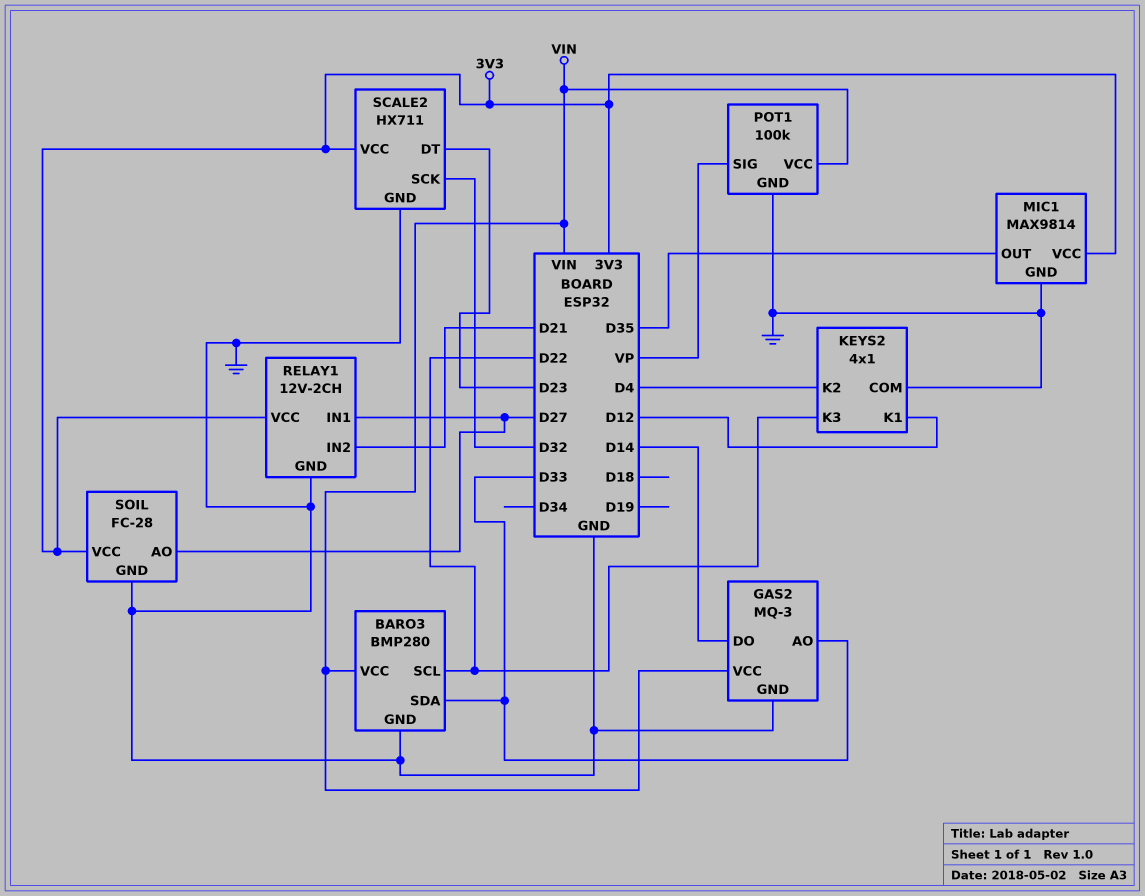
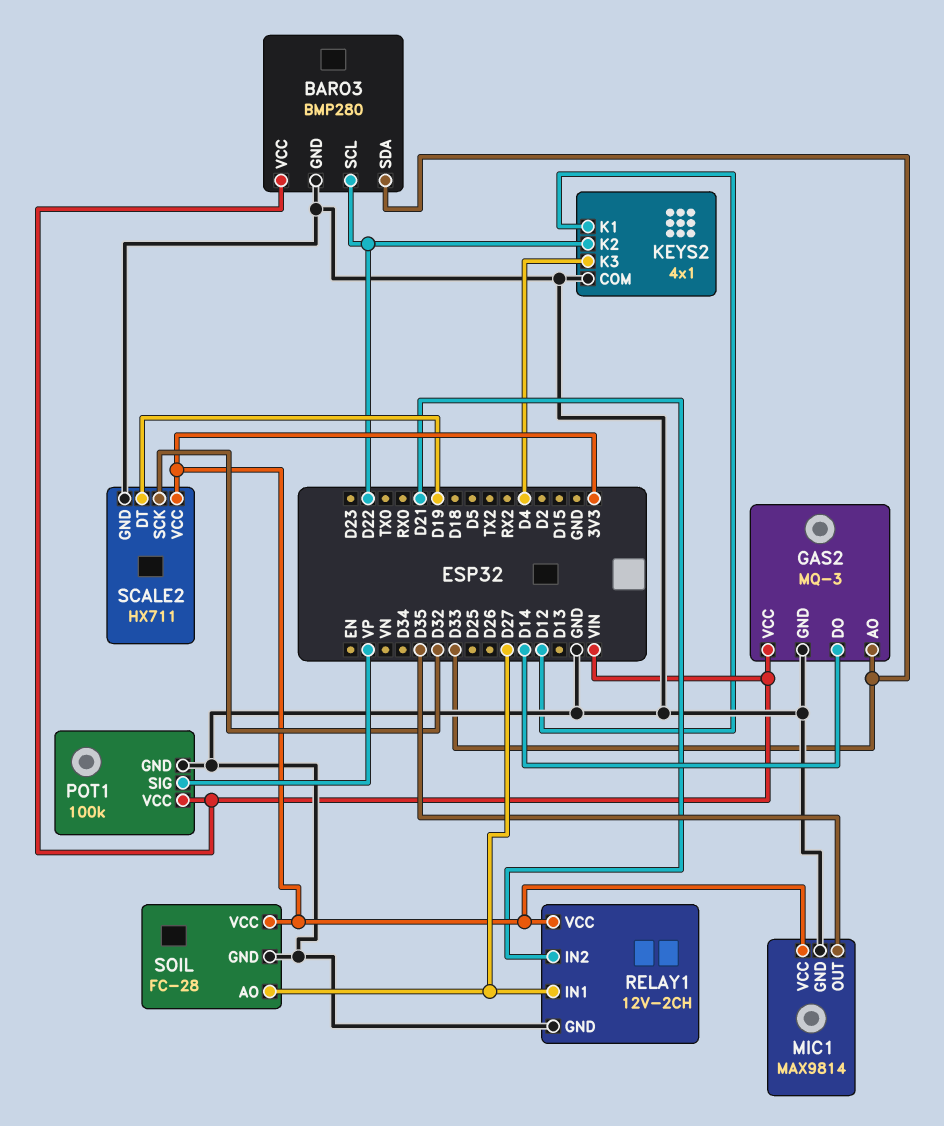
KEYS2 pin K2: D4 -> D22
KEYS2 pin K3: D22 -> D4
SCALE2 pin DT: D23 -> D19

